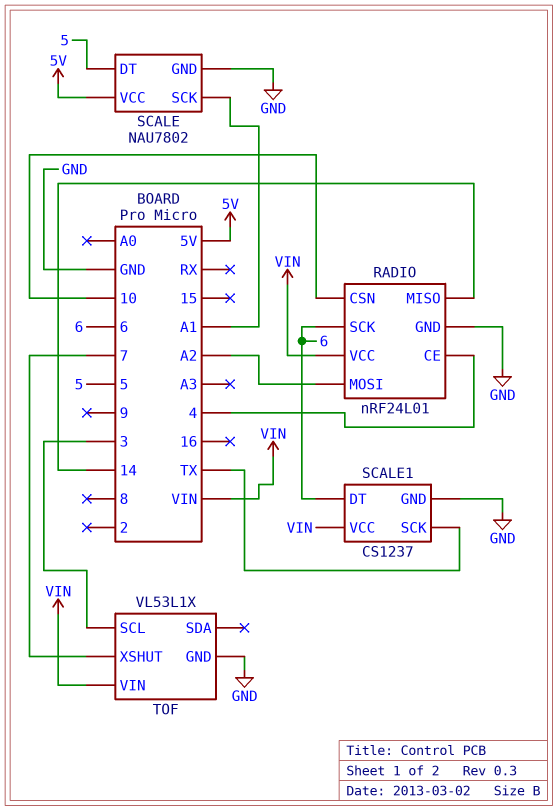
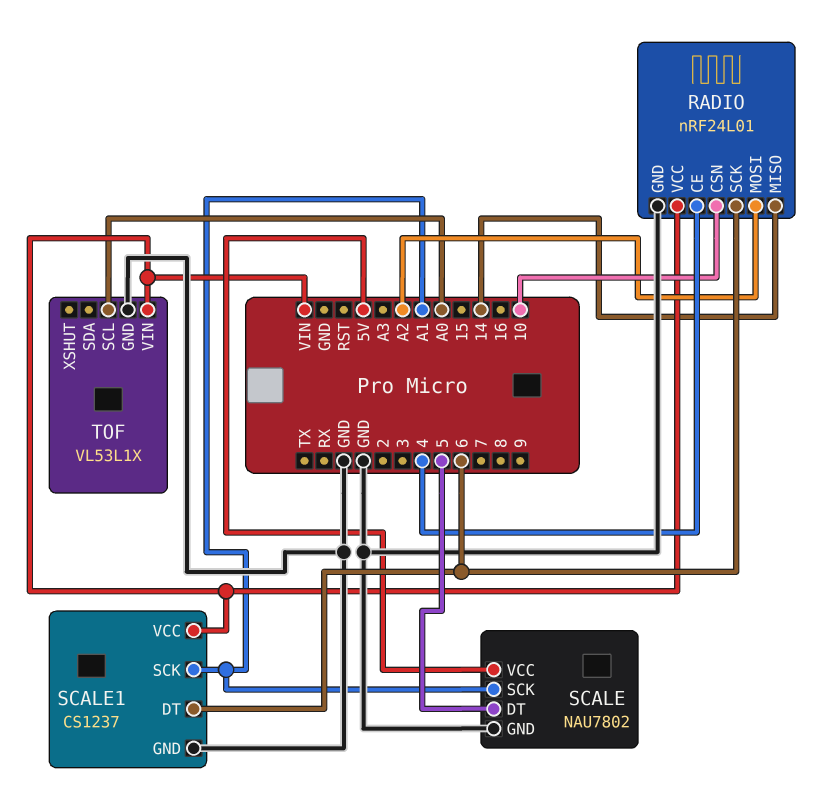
SCALE1 pin SCK: TX -> A1
TOF pin SCL: 3 -> A0
TOF pin XSHUT: 7 -> none

